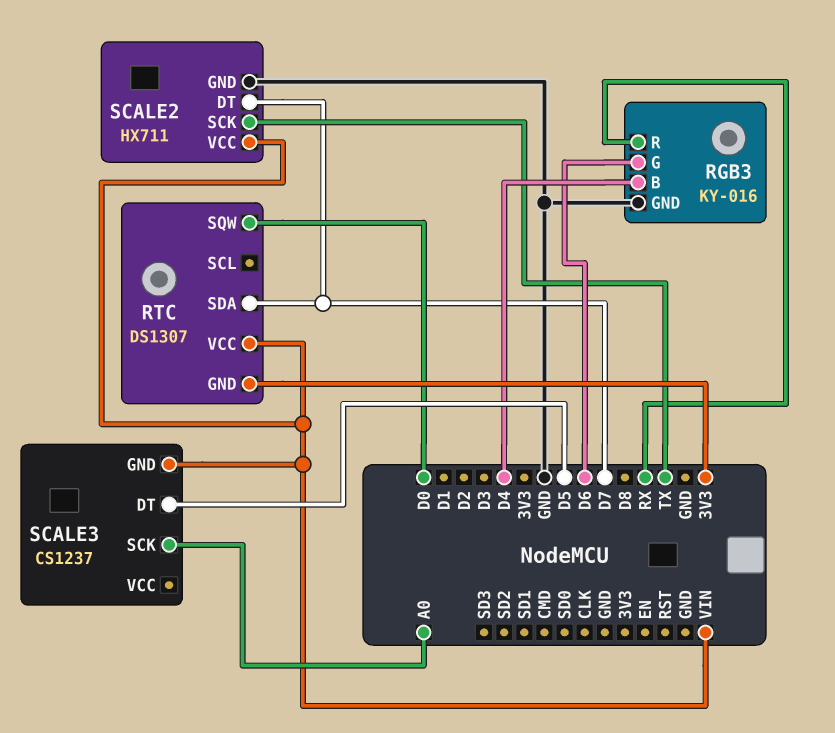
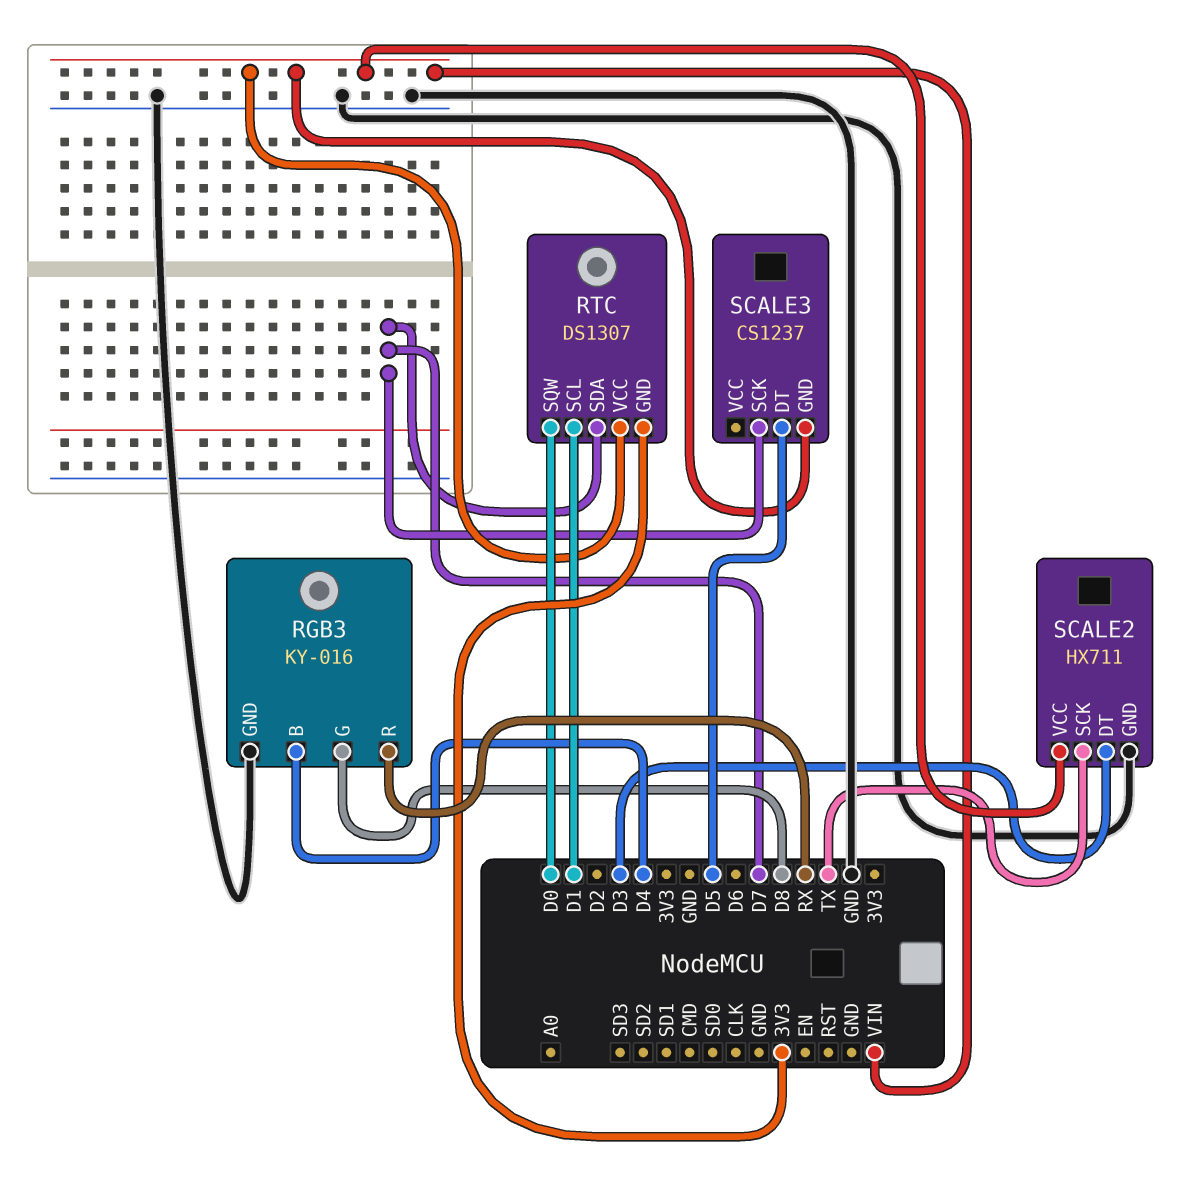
RGB3 pin G: D6 -> D8
RTC pin SCL: none -> D1
SCALE2 pin DT: D7 -> D3
SCALE3 pin SCK: A0 -> D7

